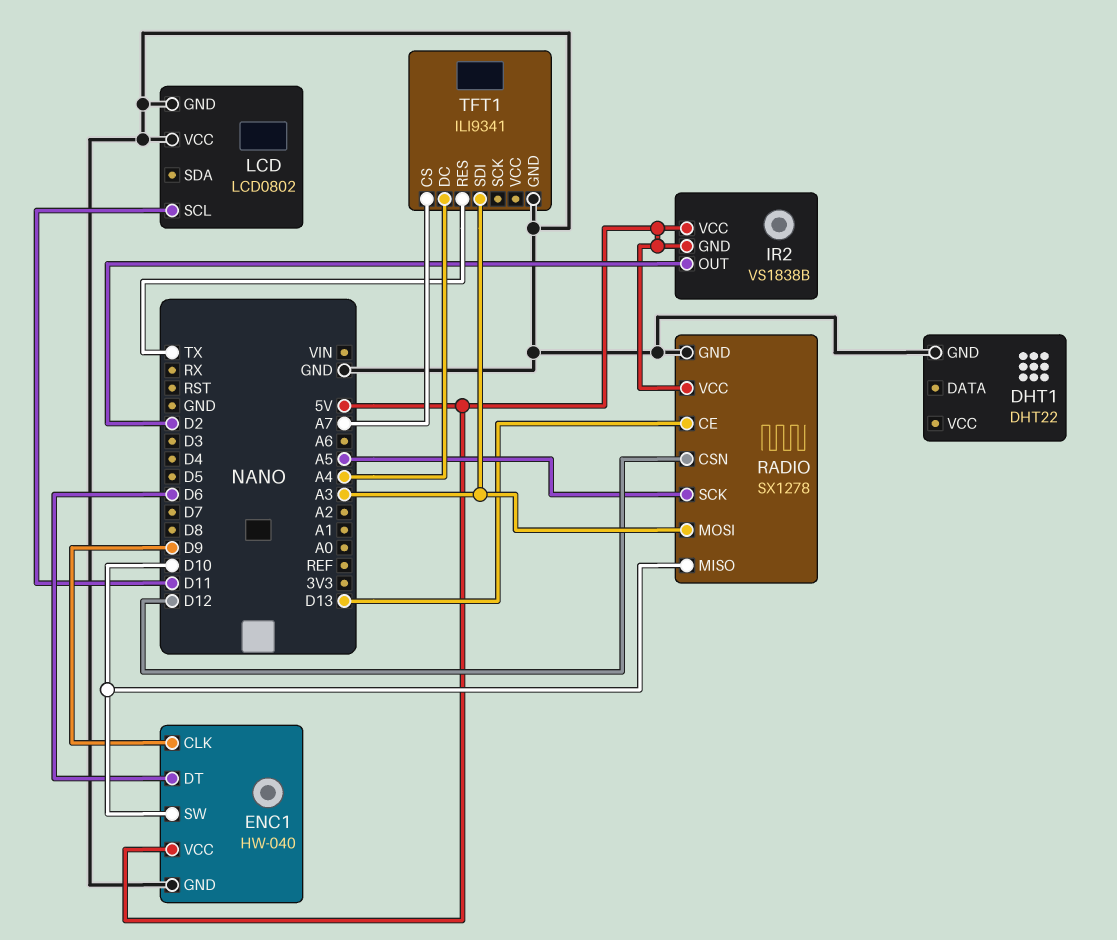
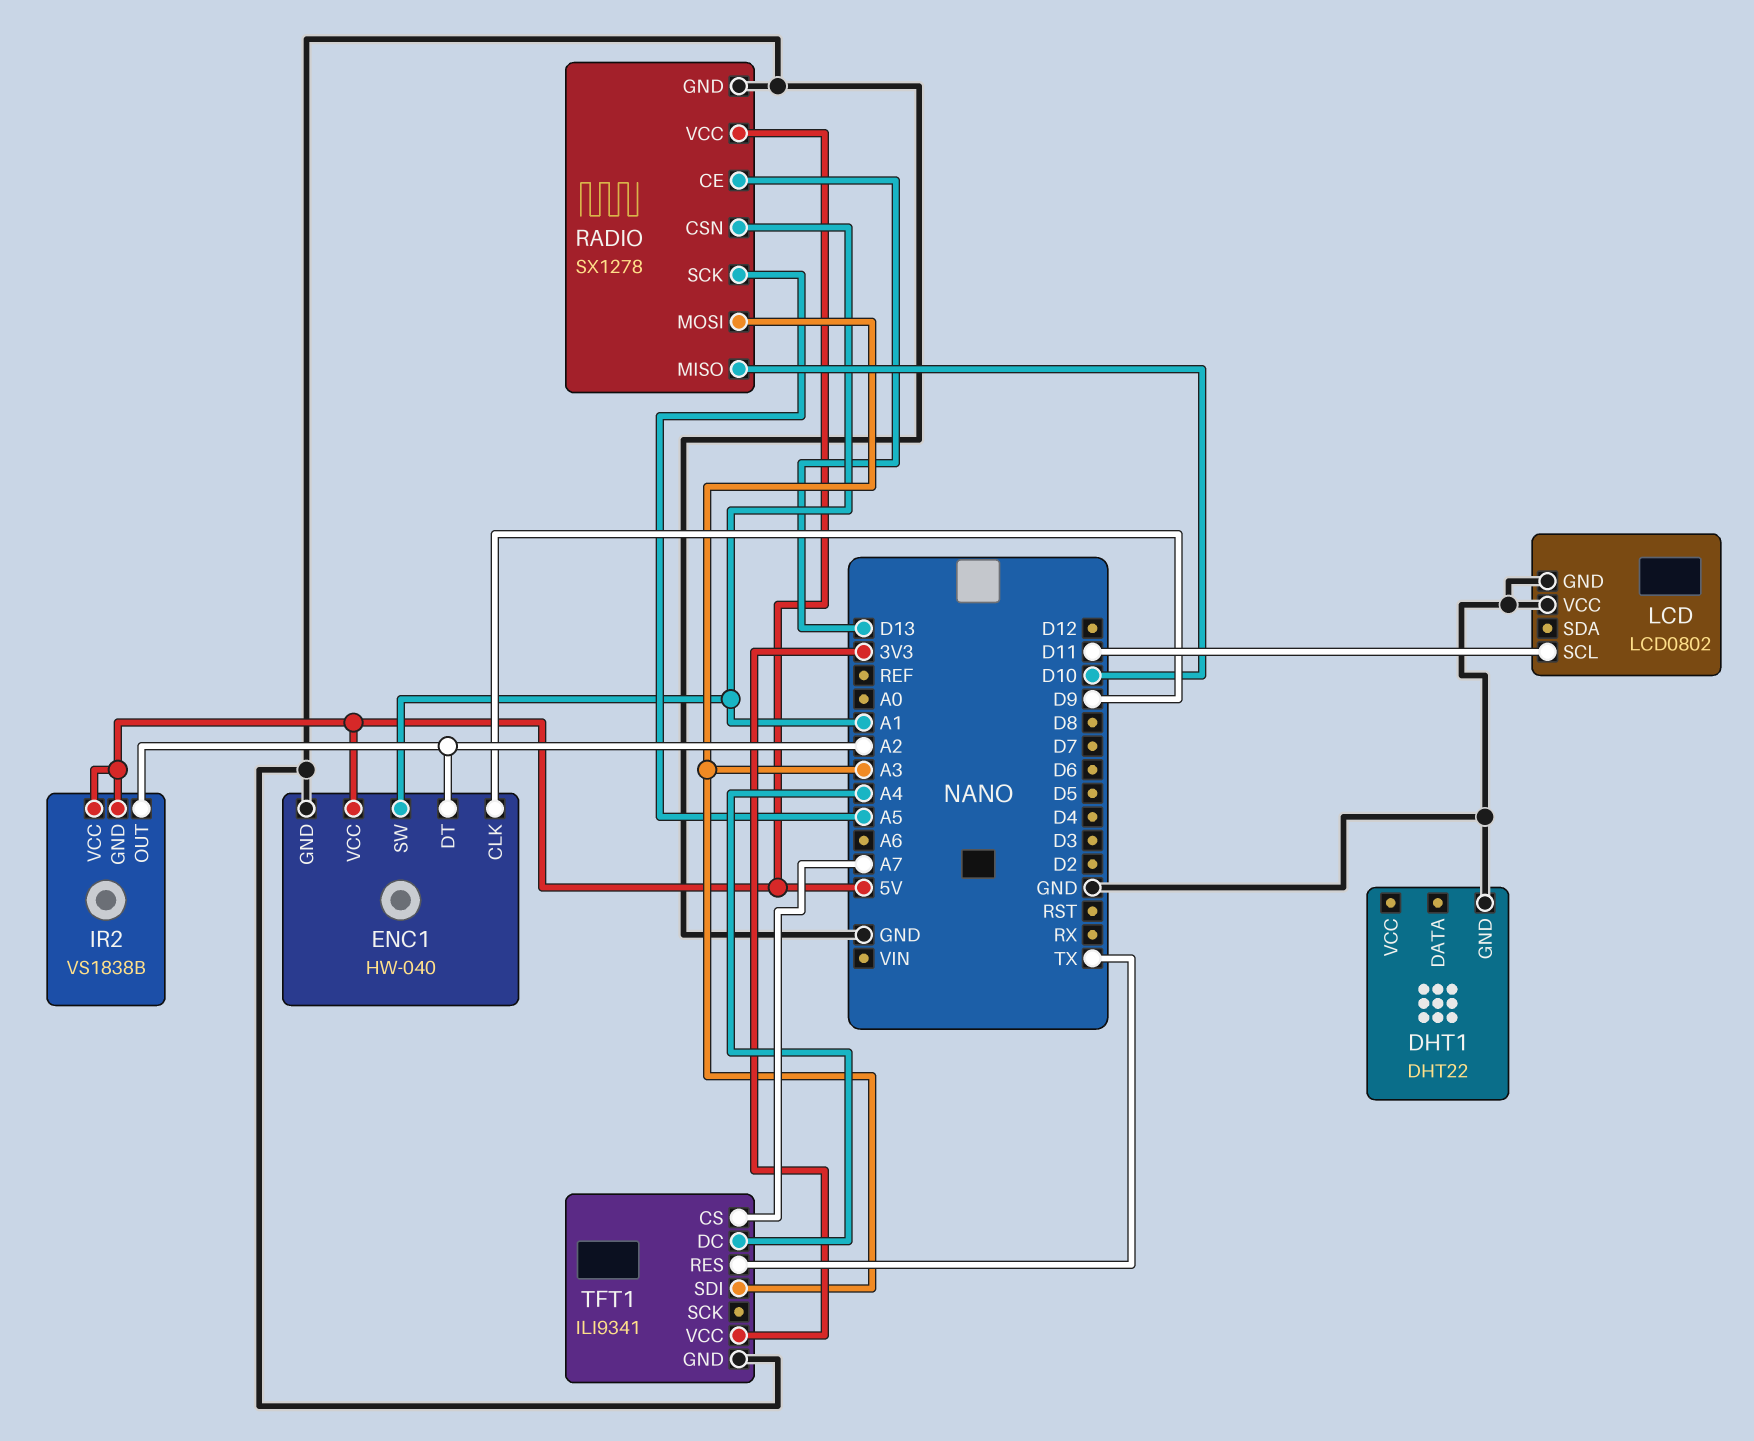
ENC1 pin DT: D6 -> A2
ENC1 pin SW: D10 -> A1
IR2 pin OUT: D2 -> A2
RADIO pin CSN: D12 -> A1
TFT1 pin VCC: none -> 3V3

